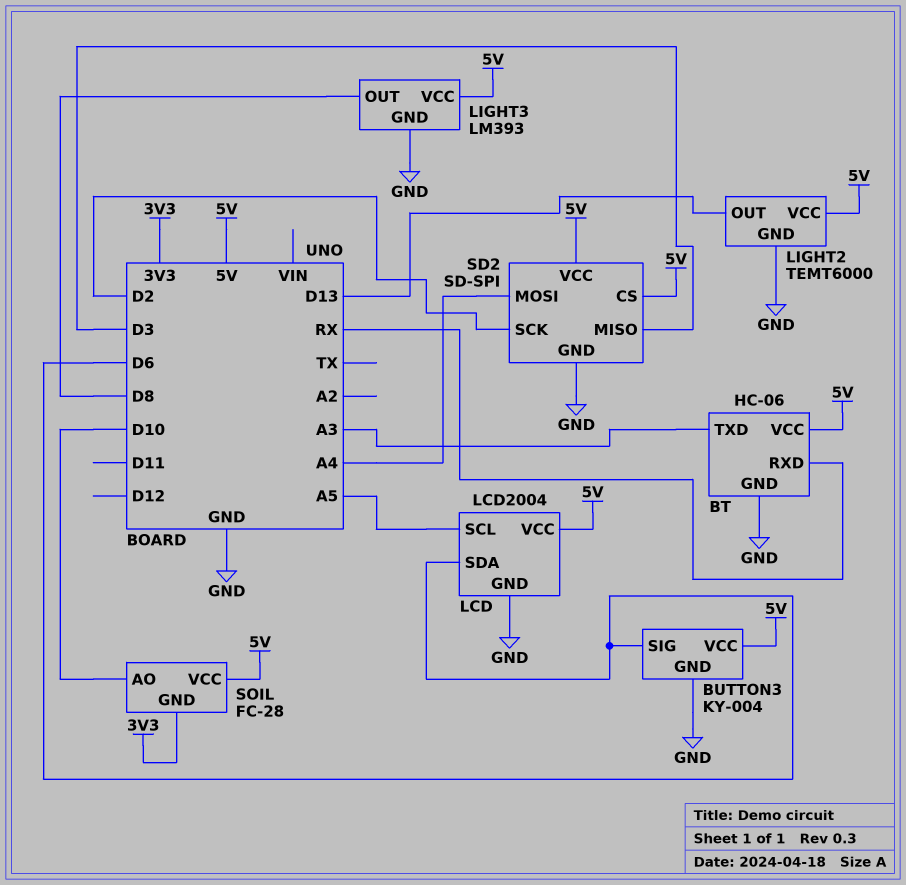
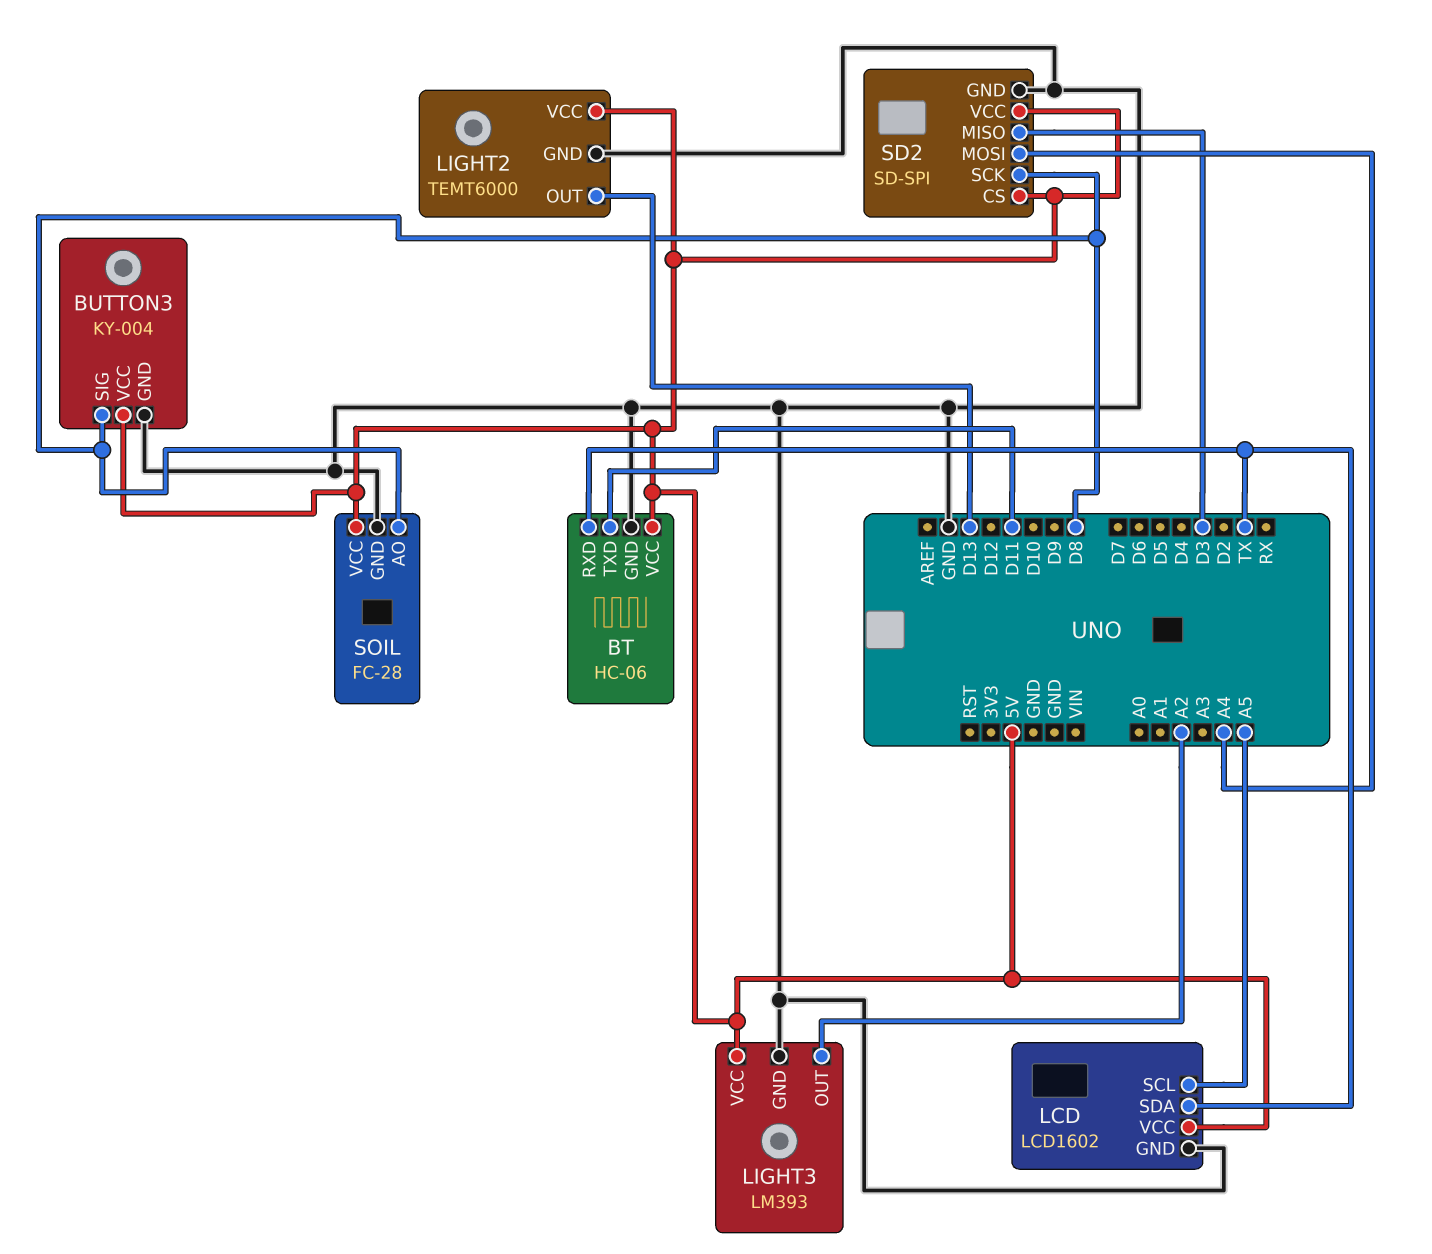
BT pin RXD: RX -> TX
BT pin TXD: A3 -> D11
BUTTON3 pin SIG: D6 -> D8
LCD: LCD2004 -> LCD1602
LCD pin SDA: D6 -> TX
LIGHT3 pin OUT: D8 -> A2
SD2 pin SCK: D2 -> D8
SOIL pin AO: D10 -> D8
SOIL pin GND: 3V3 -> GND

